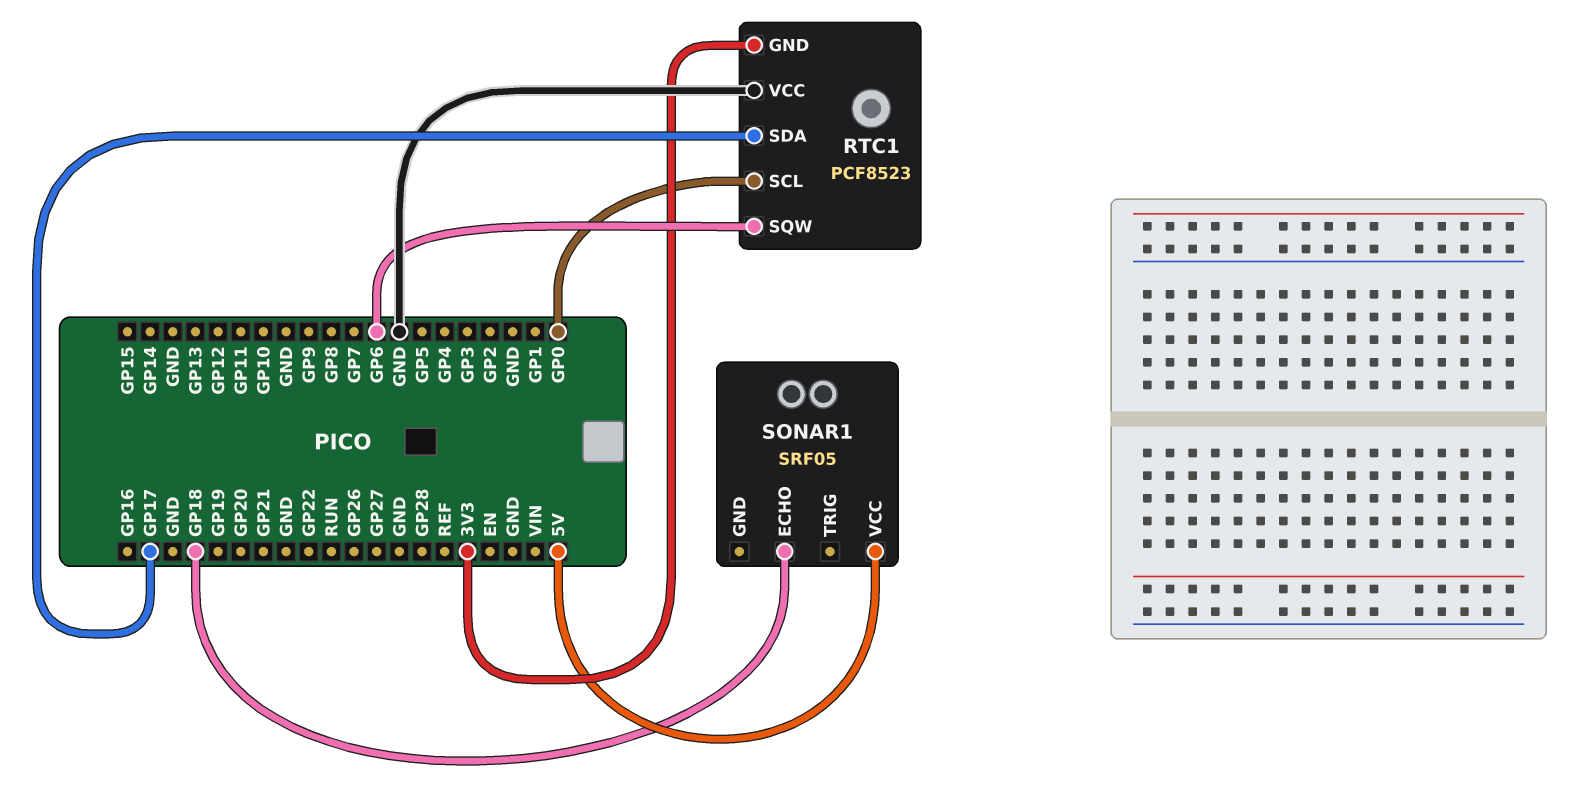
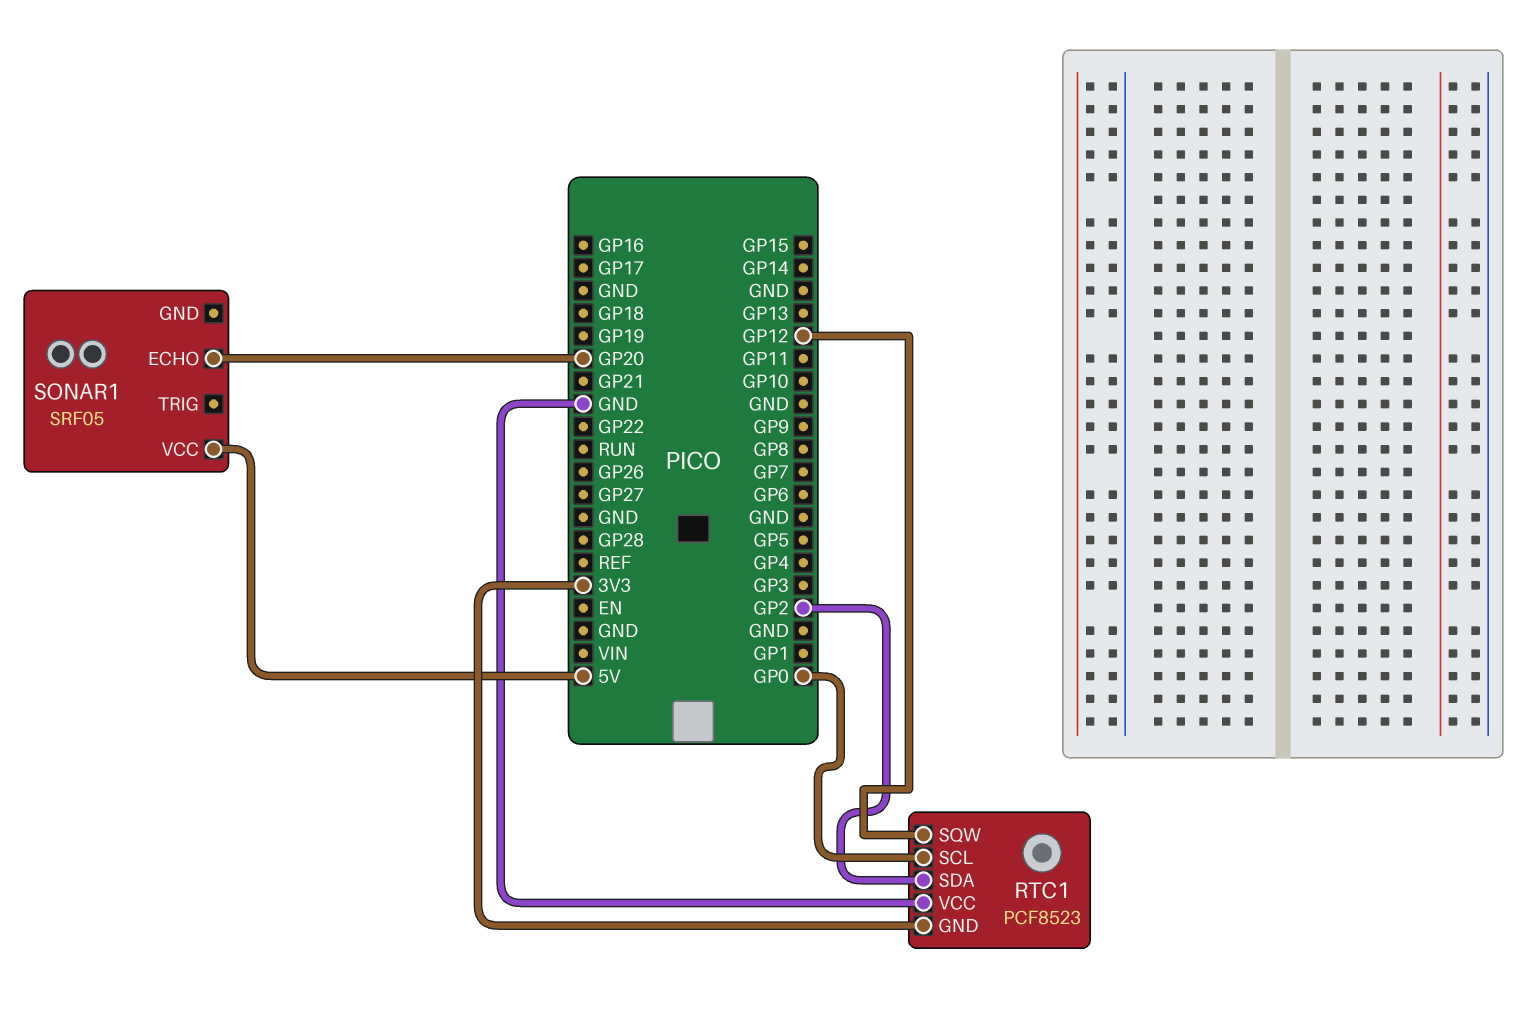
RTC1 pin SDA: GP17 -> GP2
RTC1 pin SQW: GP6 -> GP12
SONAR1 pin ECHO: GP18 -> GP20

